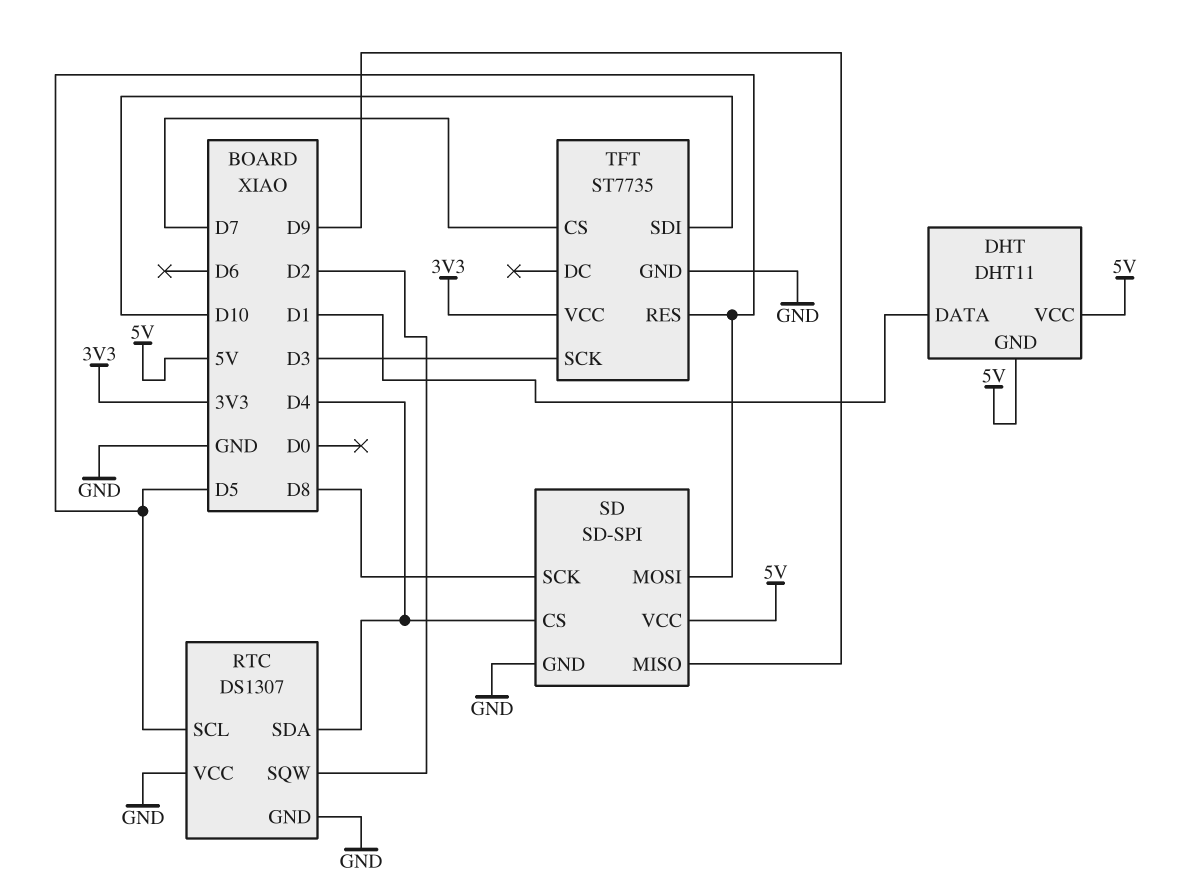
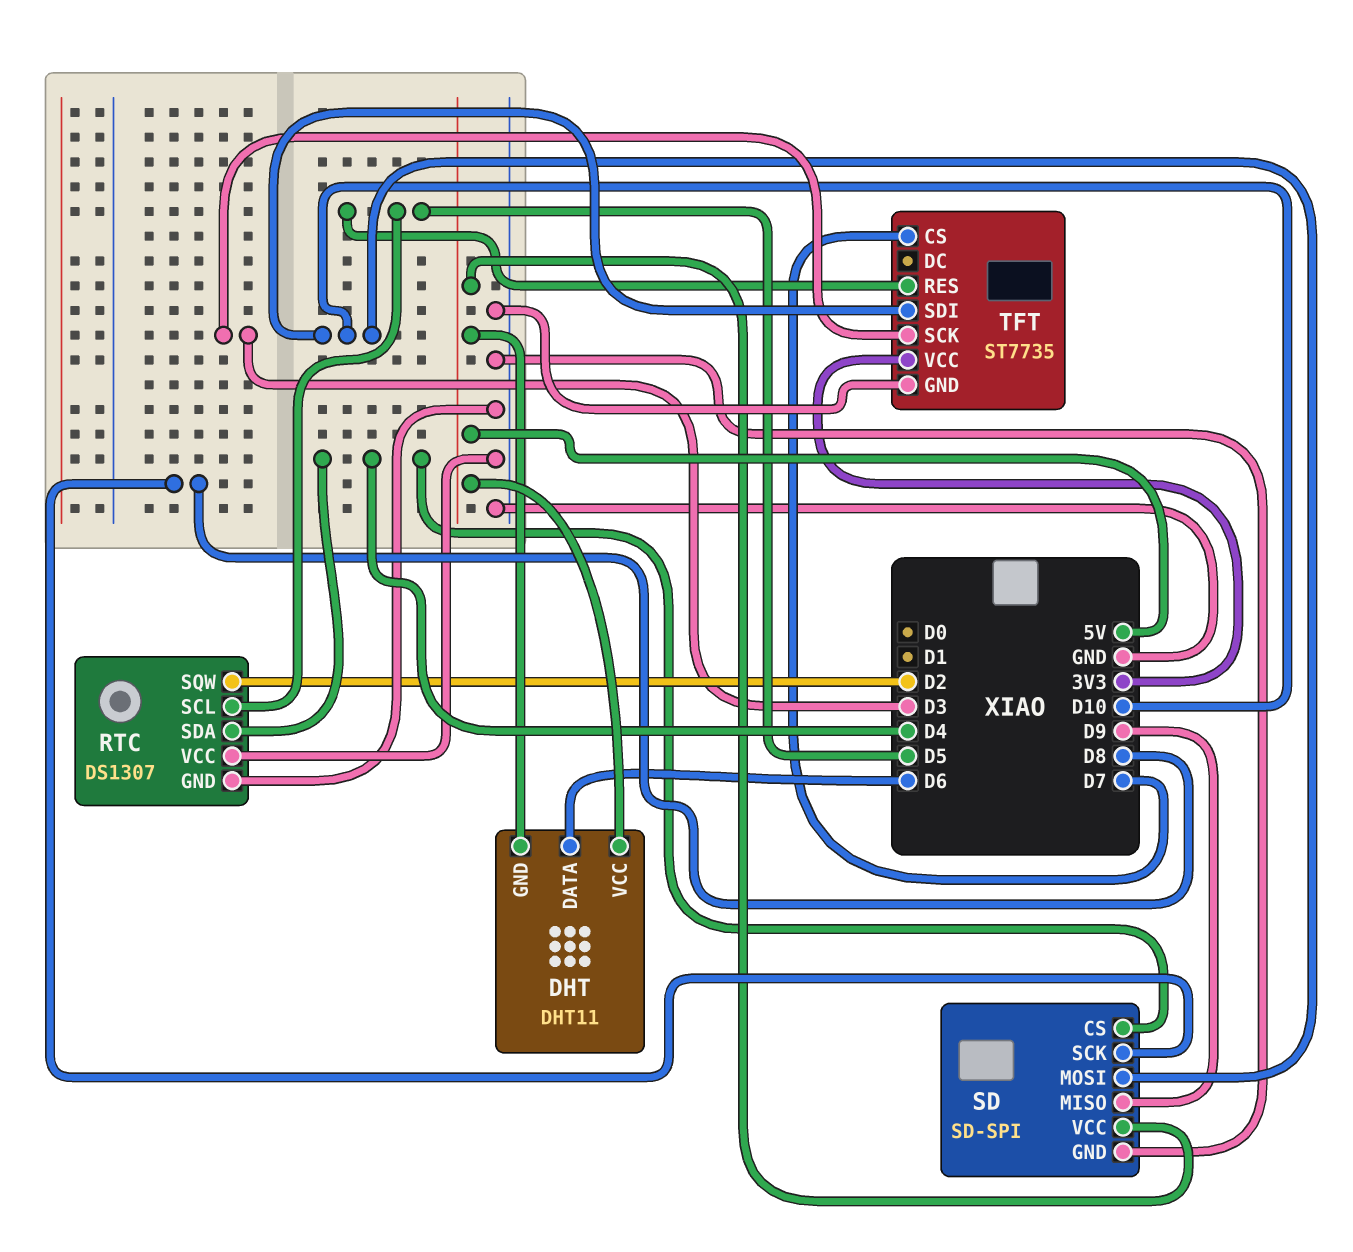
DHT pin DATA: D1 -> D6
SD pin MOSI: D5 -> D10

